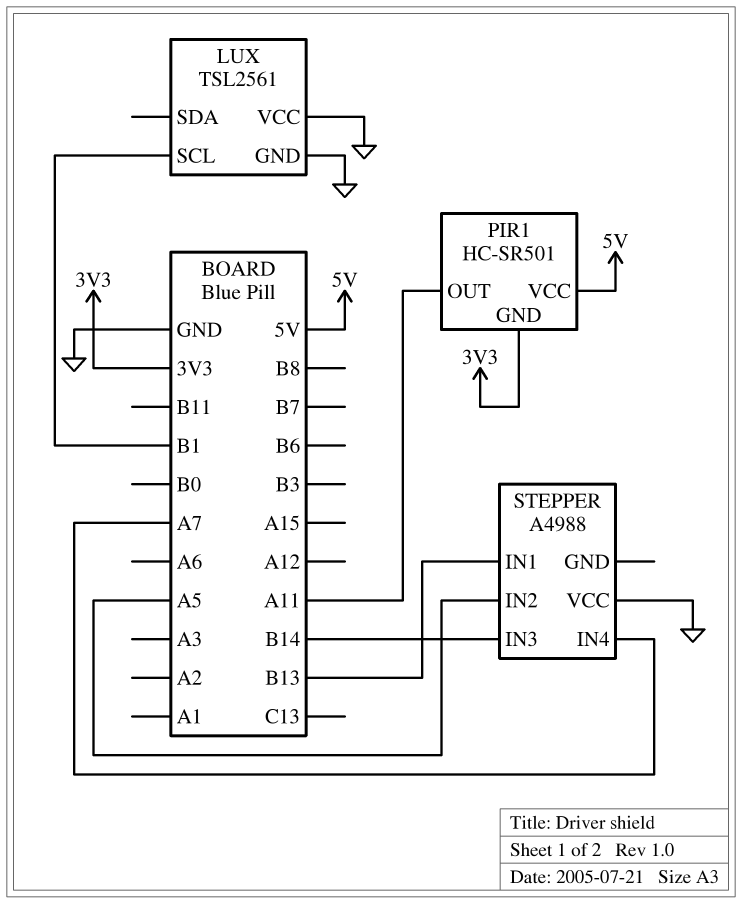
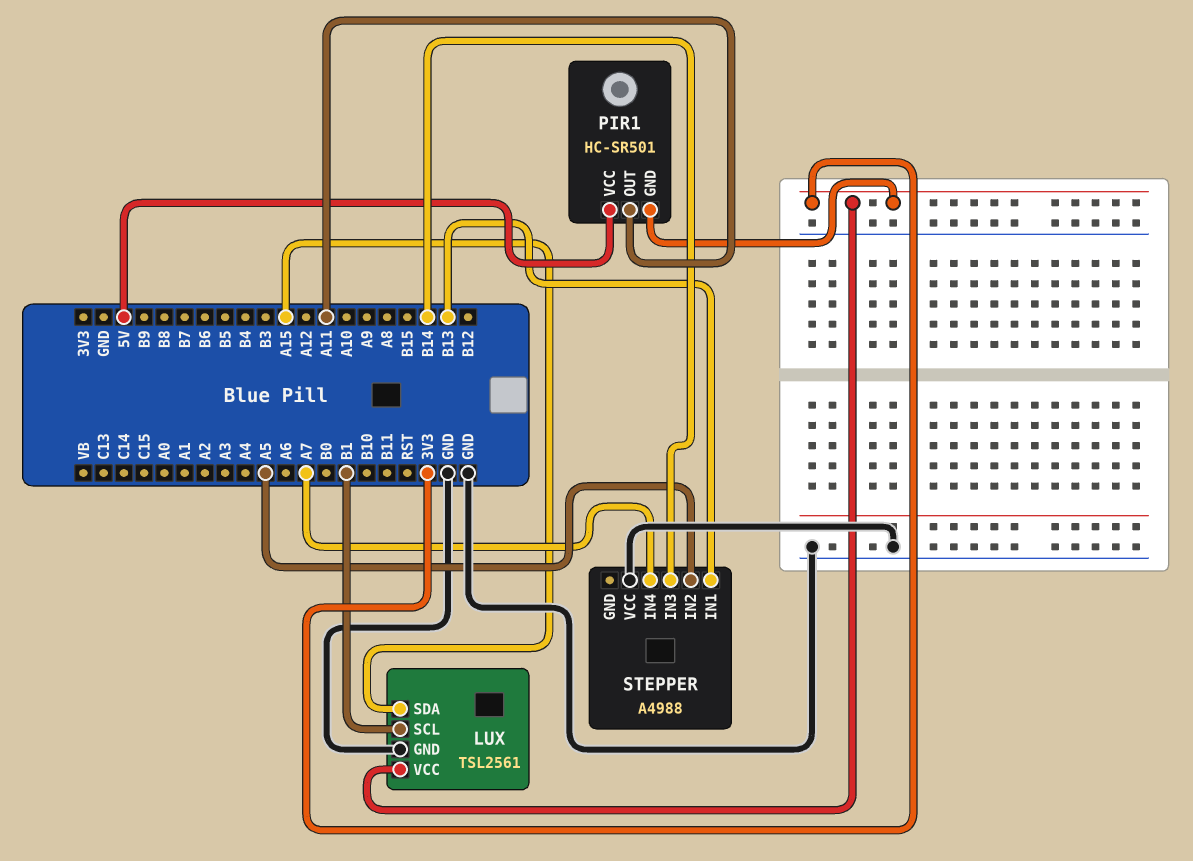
LUX pin SDA: none -> A15
LUX pin VCC: GND -> 3V3

